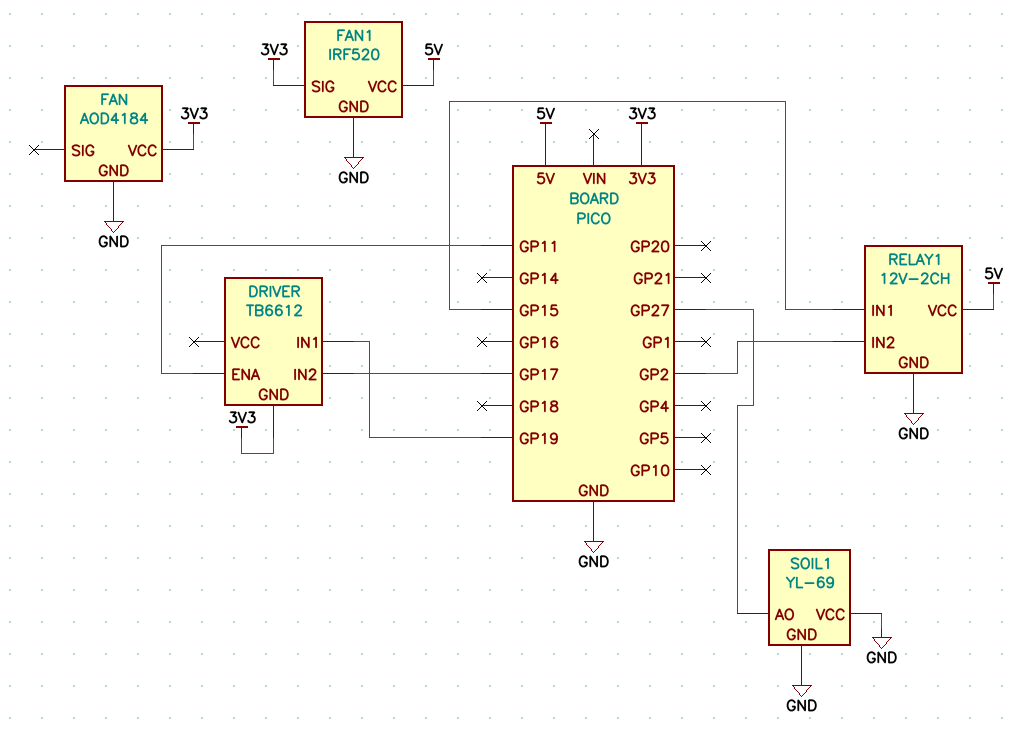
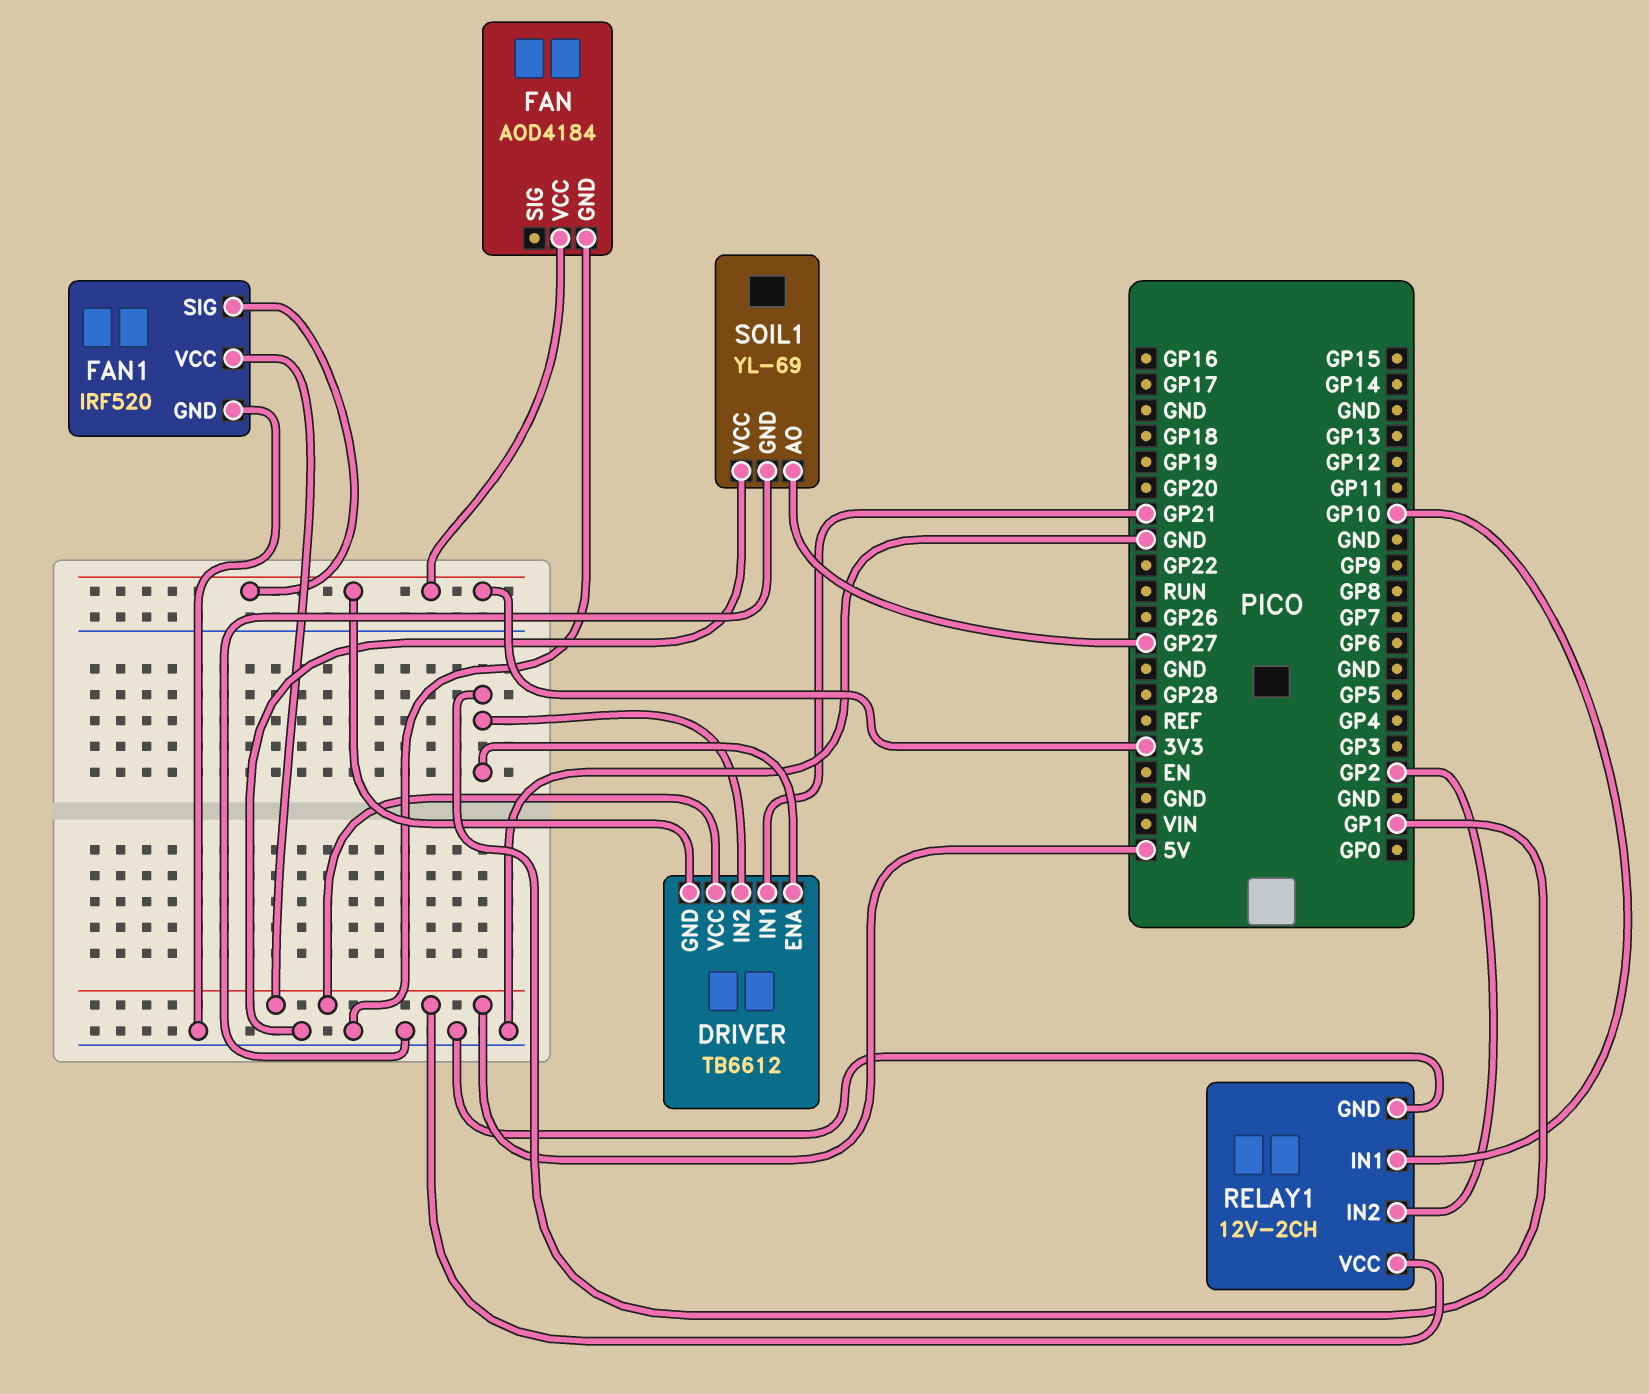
DRIVER pin ENA: GP11 -> GP1
DRIVER pin IN1: GP19 -> GP21
DRIVER pin IN2: GP17 -> GP1
DRIVER pin VCC: none -> 5V
RELAY1 pin IN1: GP15 -> GP10

